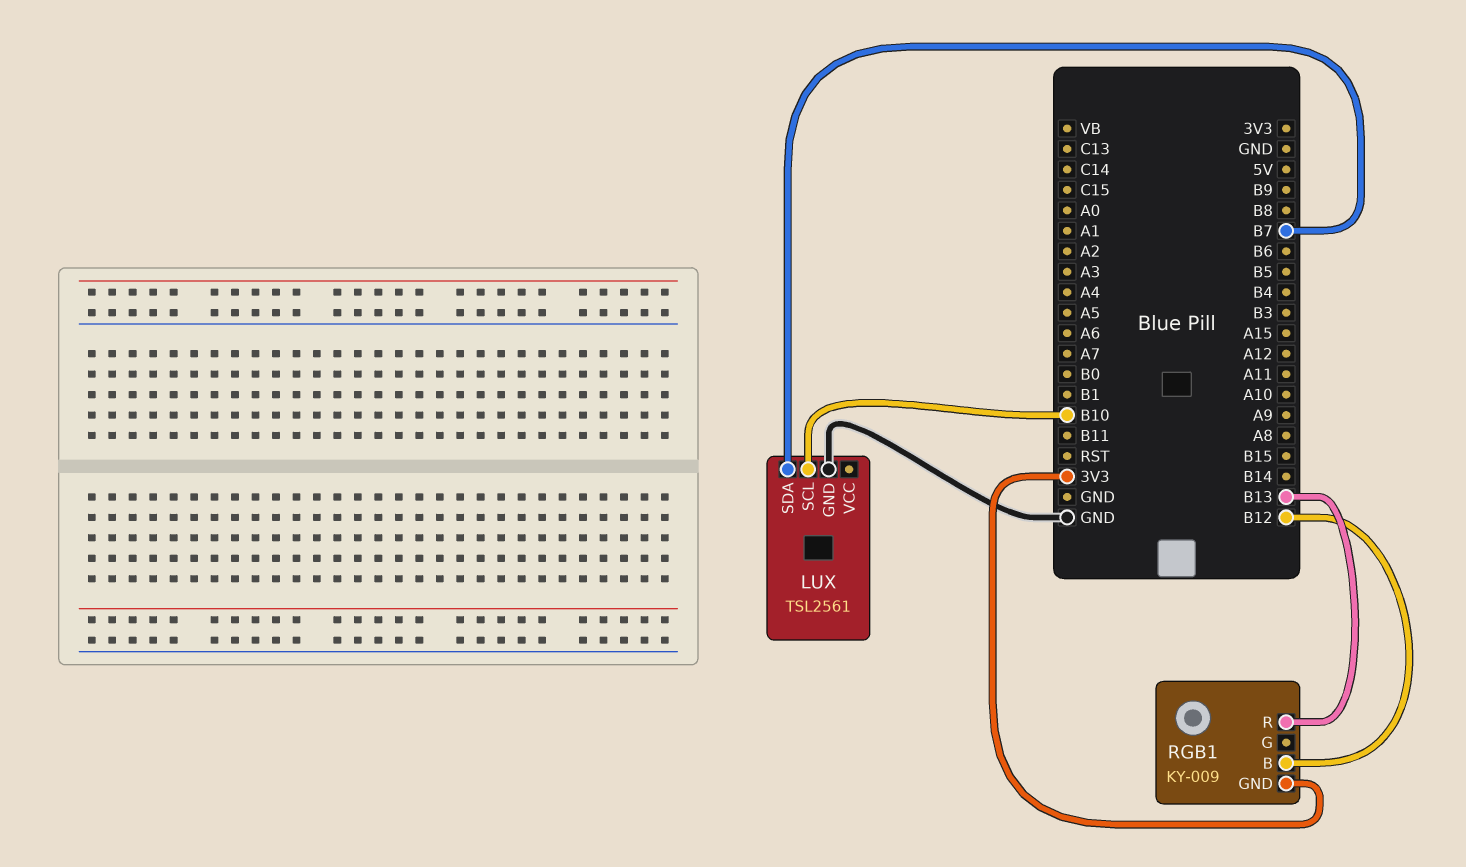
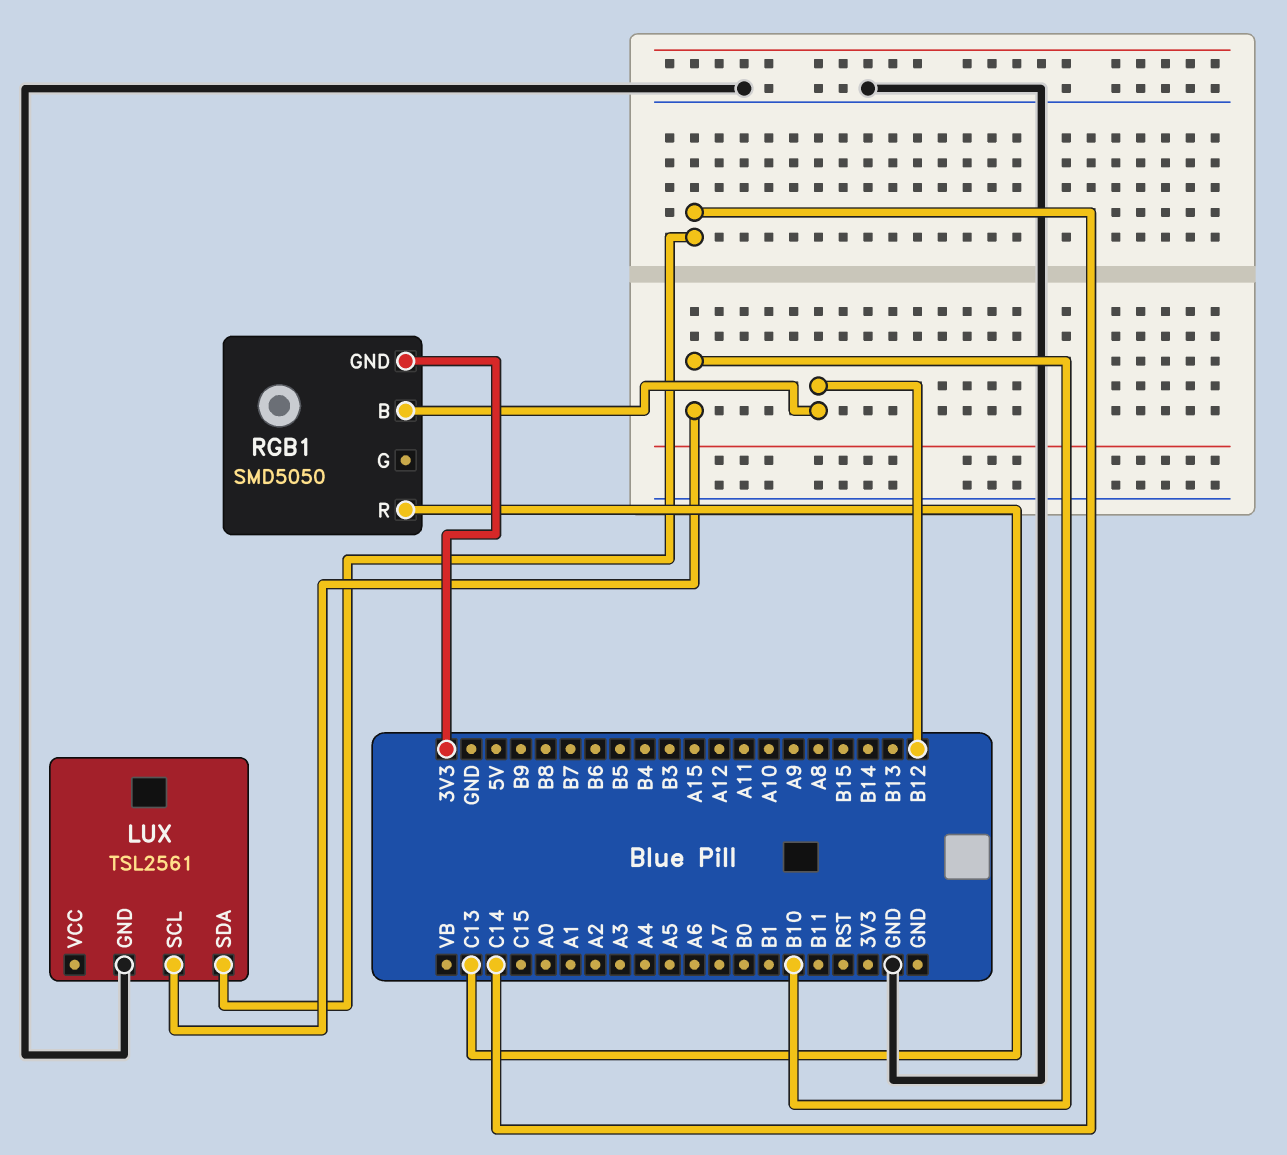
LUX pin SDA: B7 -> C14
RGB1: KY-009 -> SMD5050
RGB1 pin R: B13 -> C13

